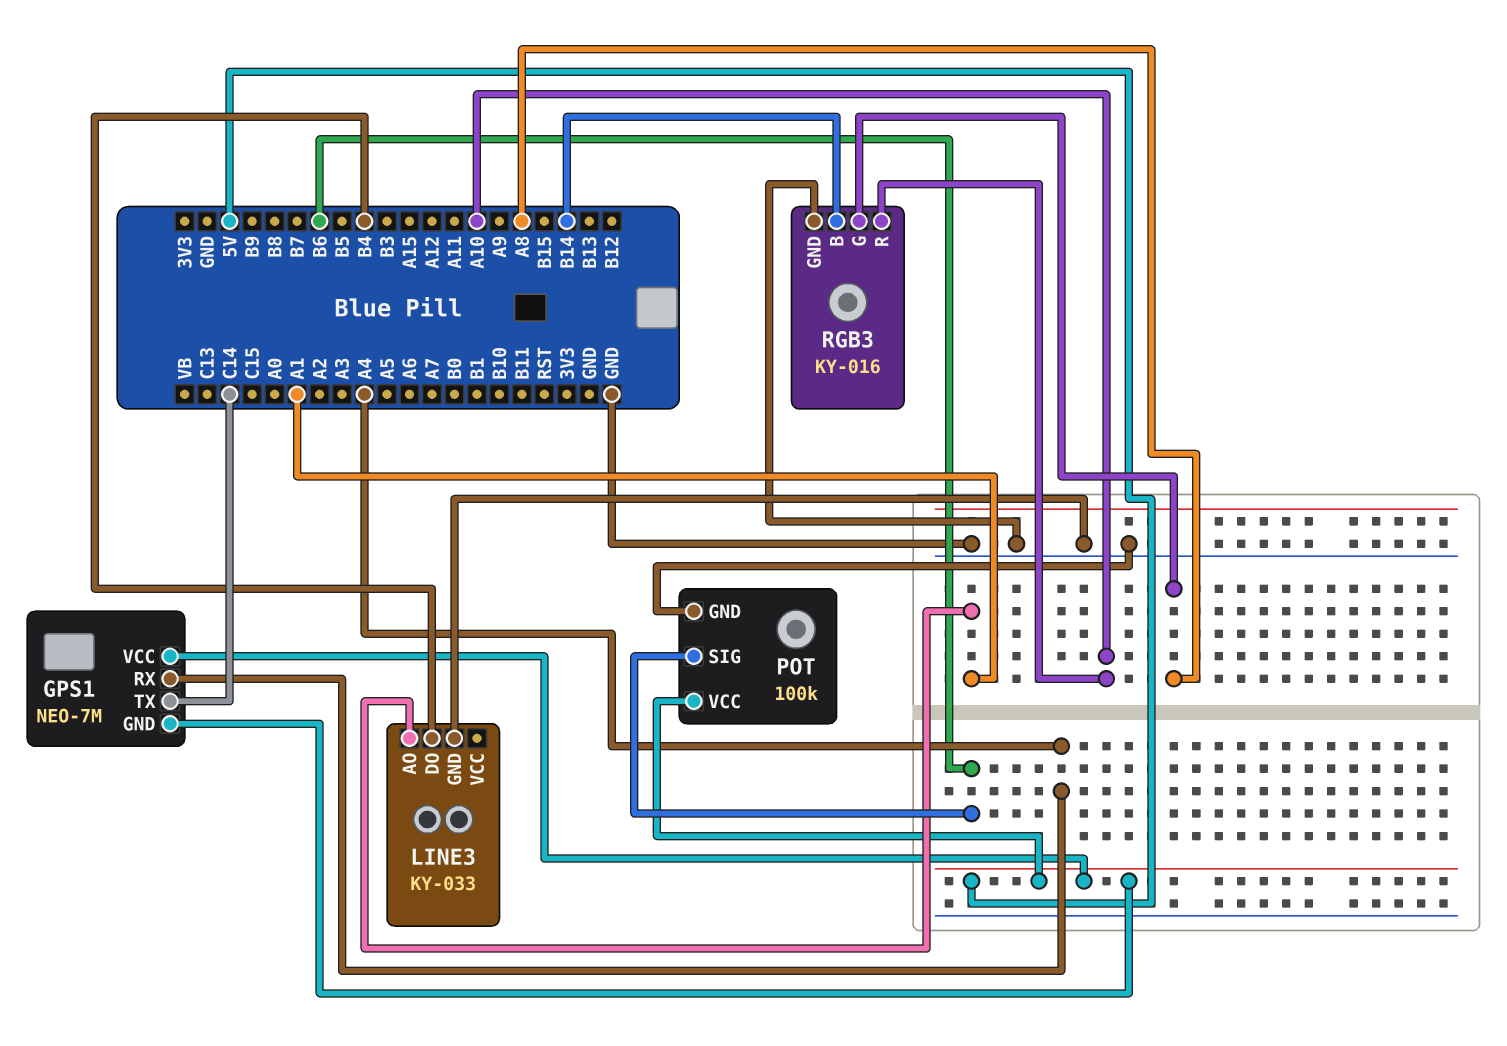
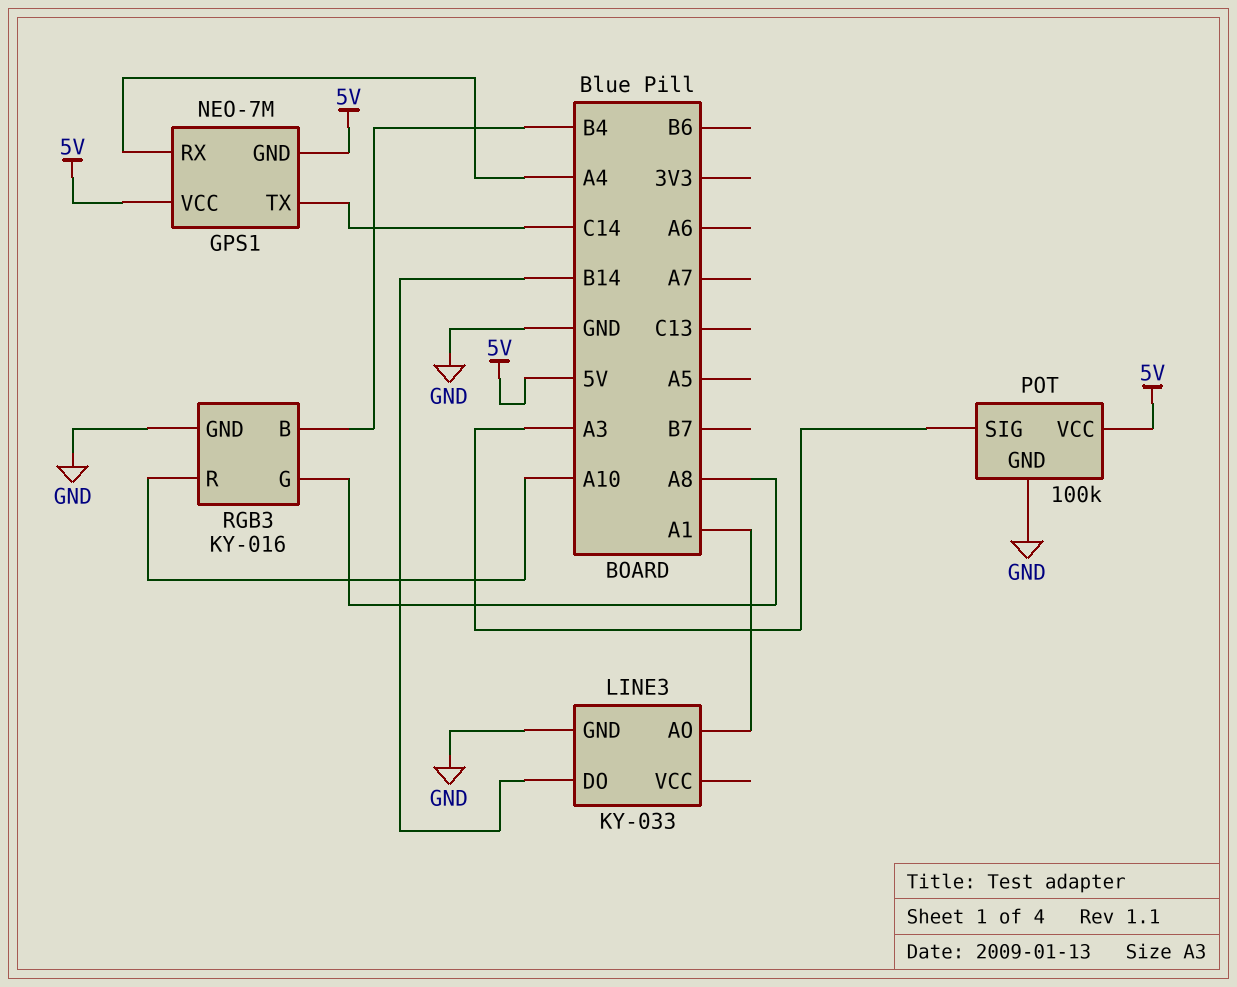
LINE3 pin DO: B4 -> B14
POT pin SIG: B6 -> A3
RGB3 pin B: B14 -> B4

